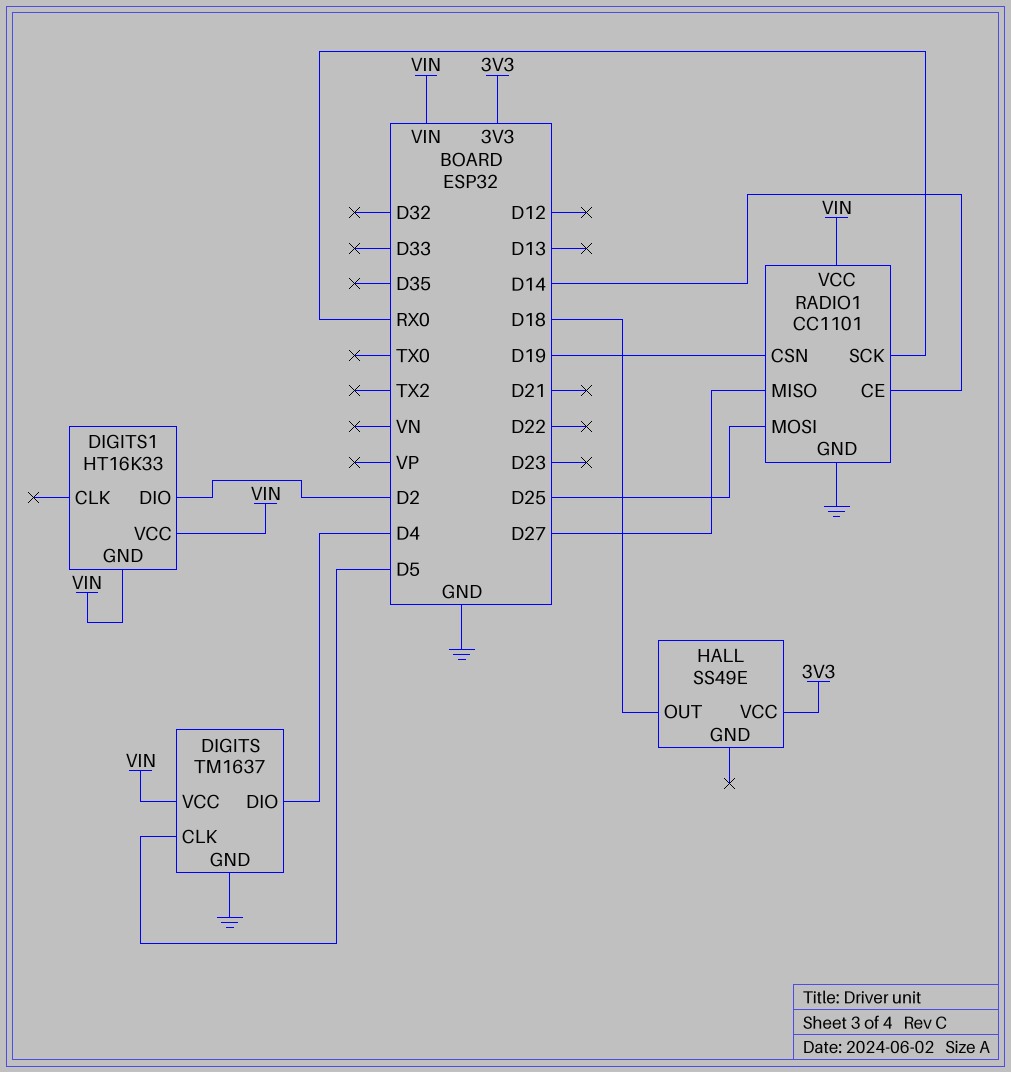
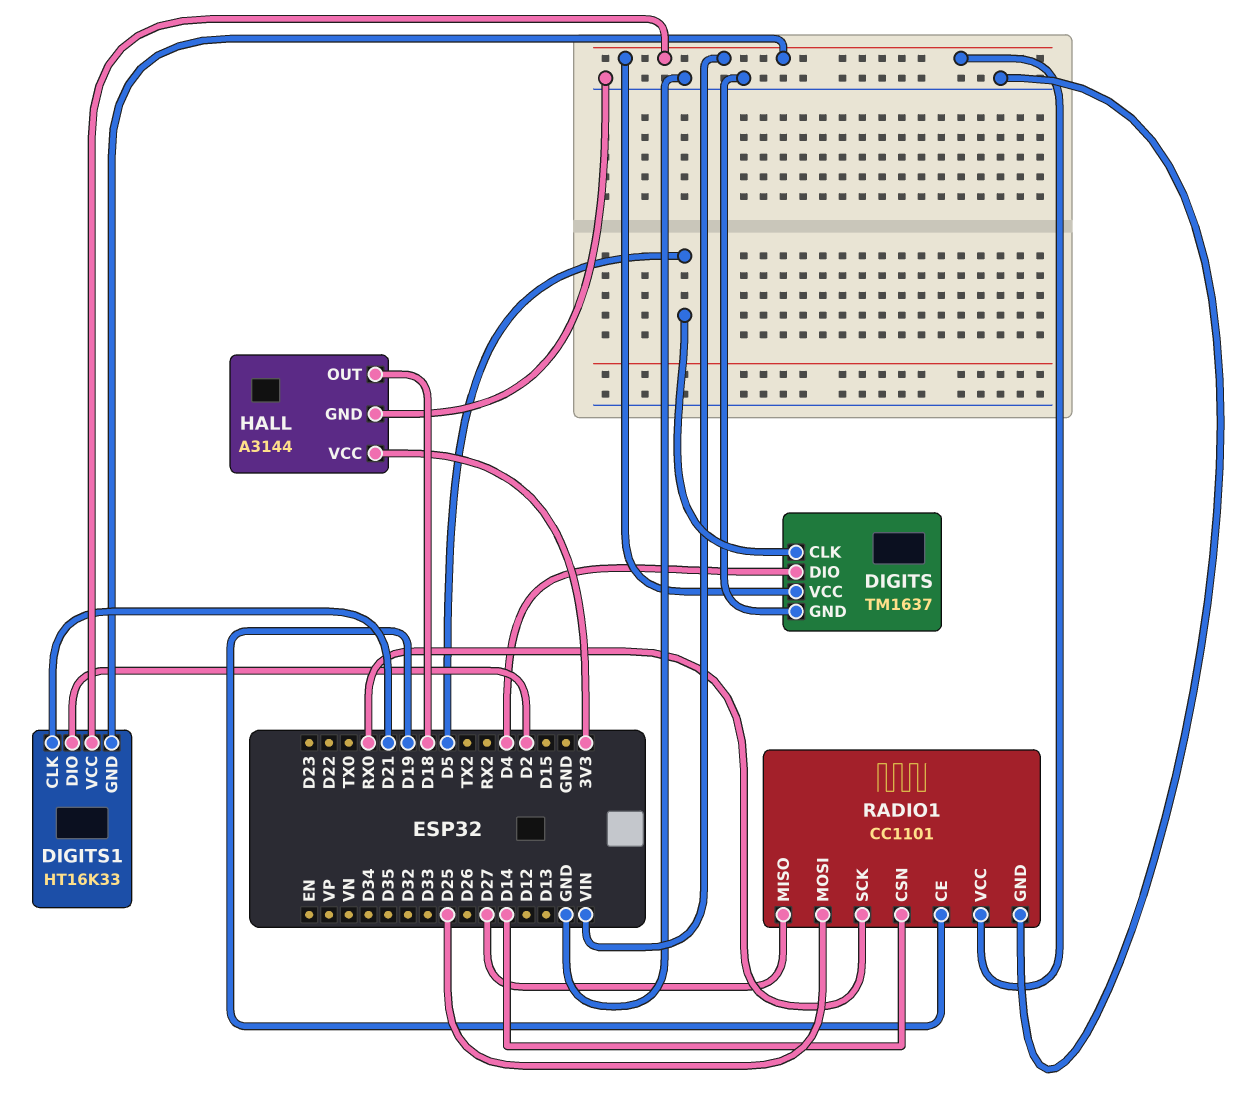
DIGITS1 pin CLK: none -> D21
HALL: SS49E -> A3144
HALL pin GND: none -> GND
RADIO1 pin CE: D14 -> D19
RADIO1 pin CSN: D19 -> D14

